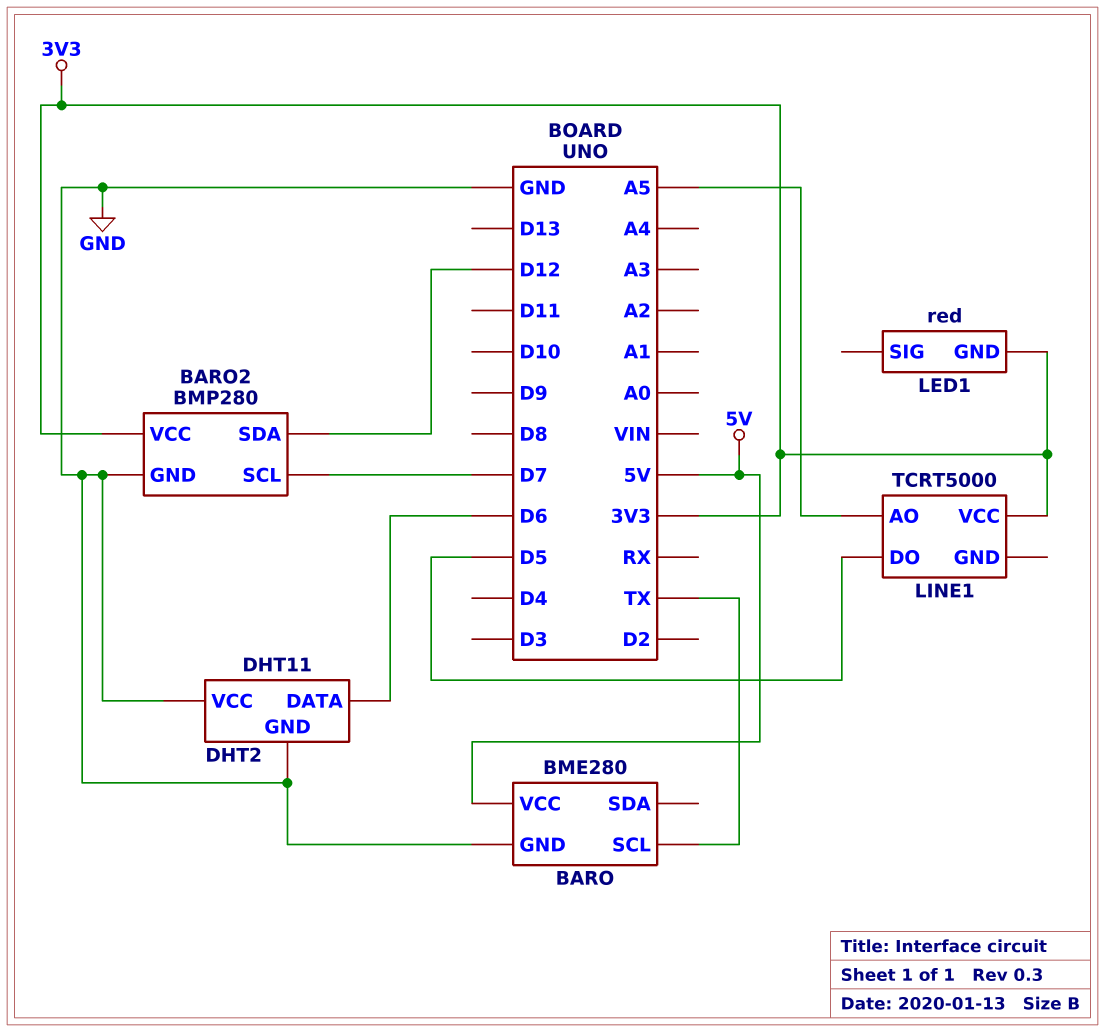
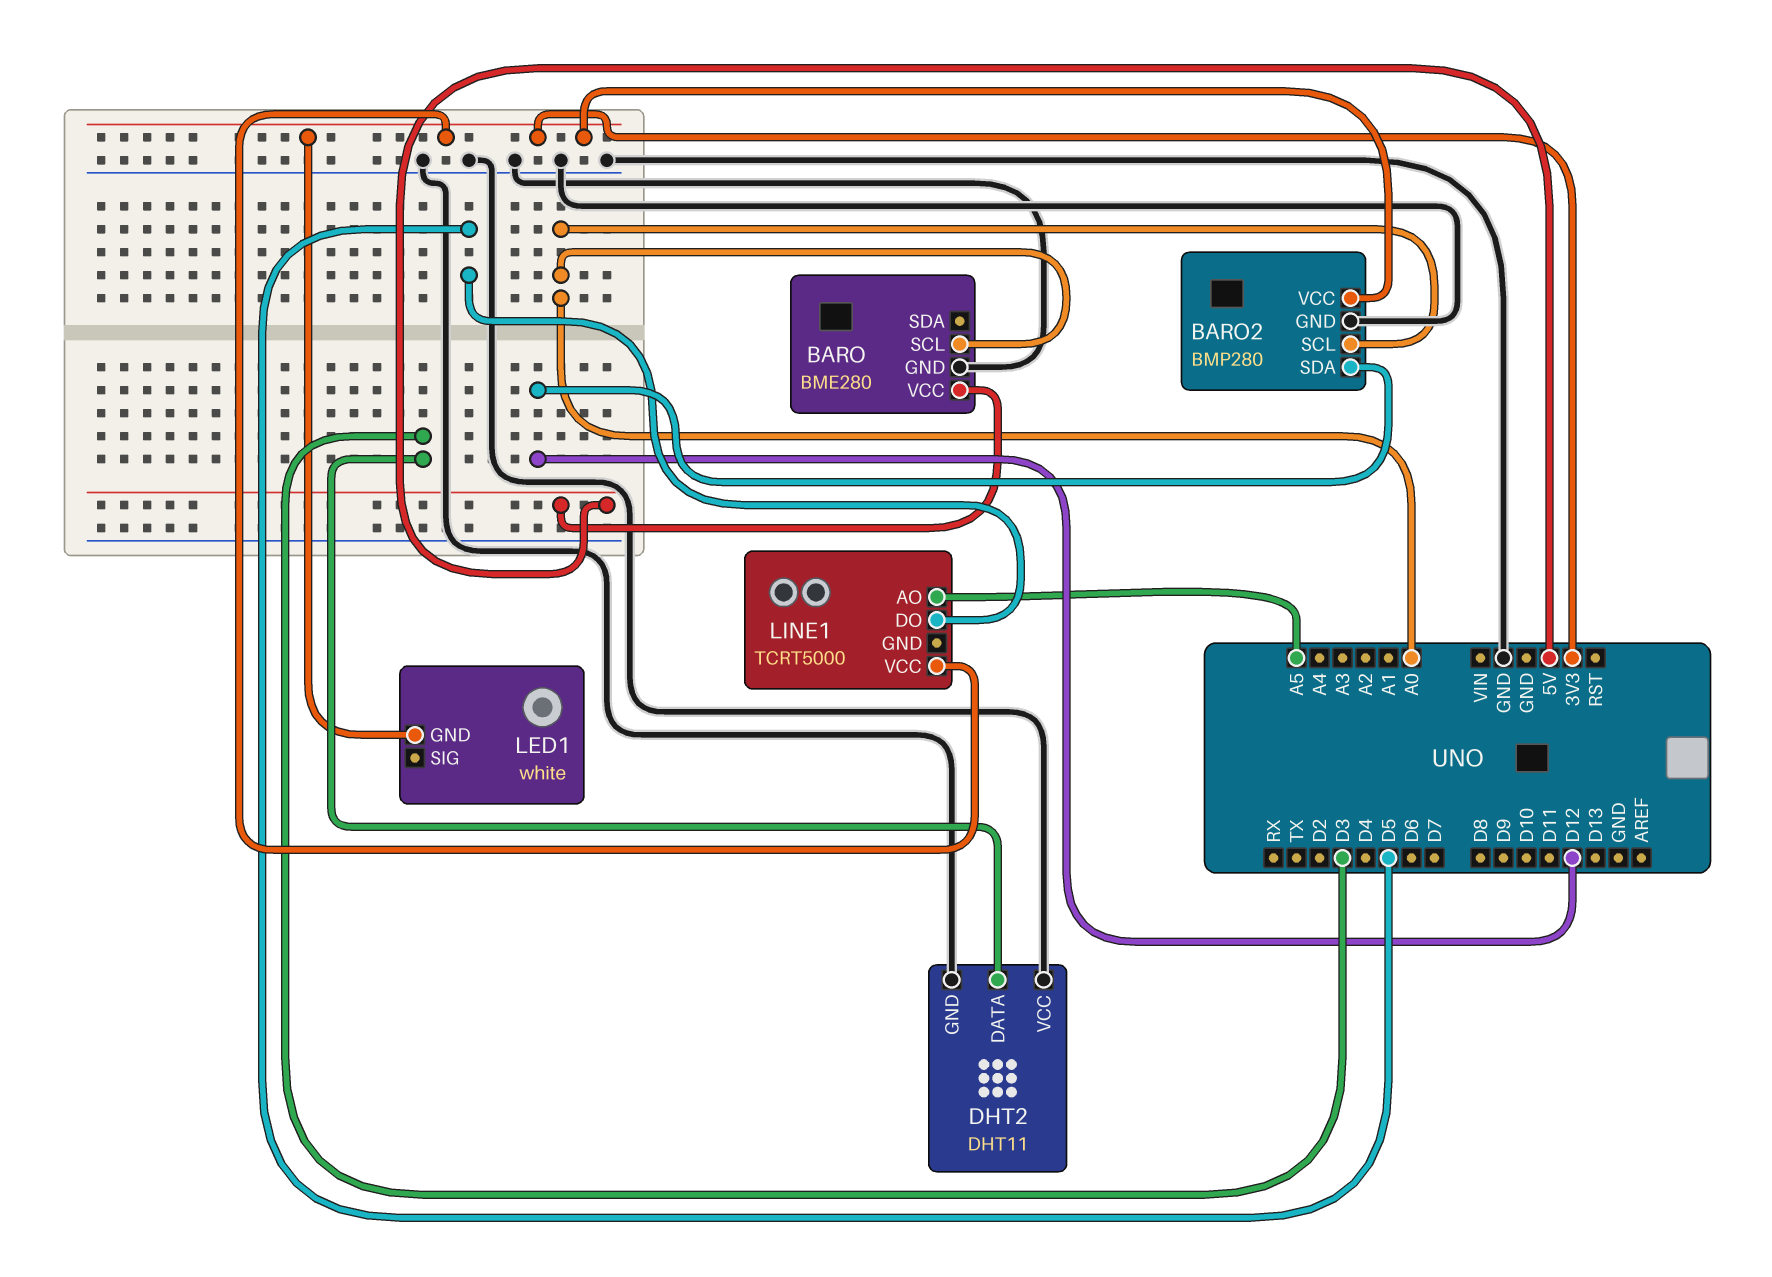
BARO pin SCL: TX -> A0
BARO2 pin SCL: D7 -> A0
DHT2 pin DATA: D6 -> D3
LED1: red -> white

